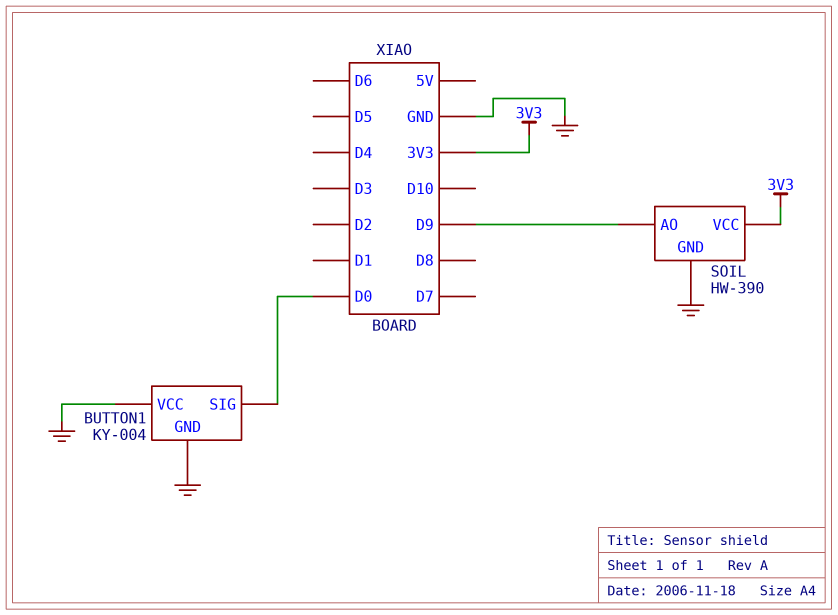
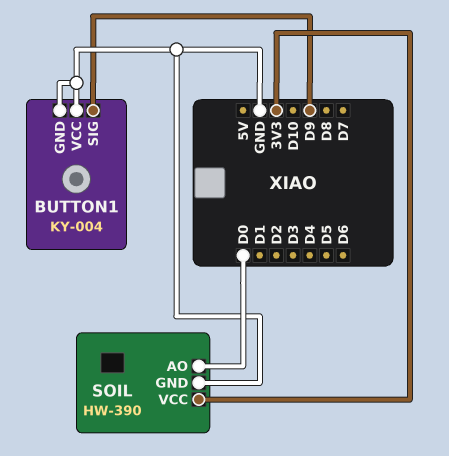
BUTTON1 pin SIG: D0 -> D9
SOIL pin AO: D9 -> D0

